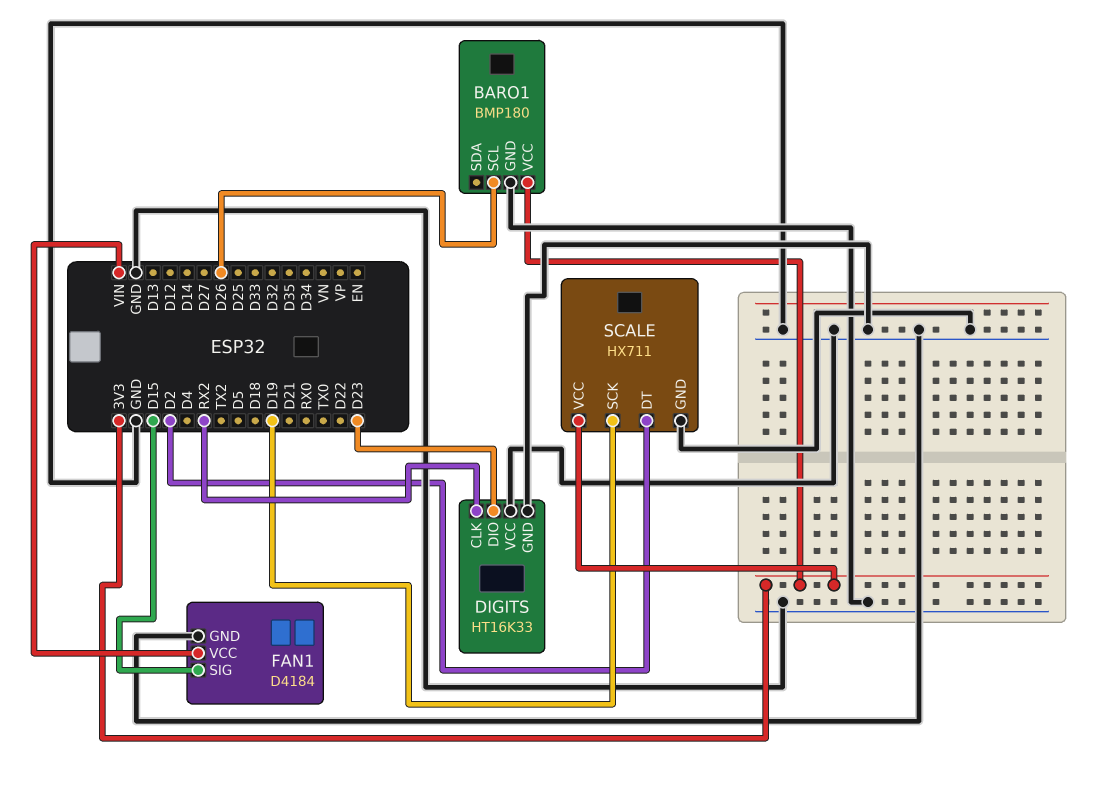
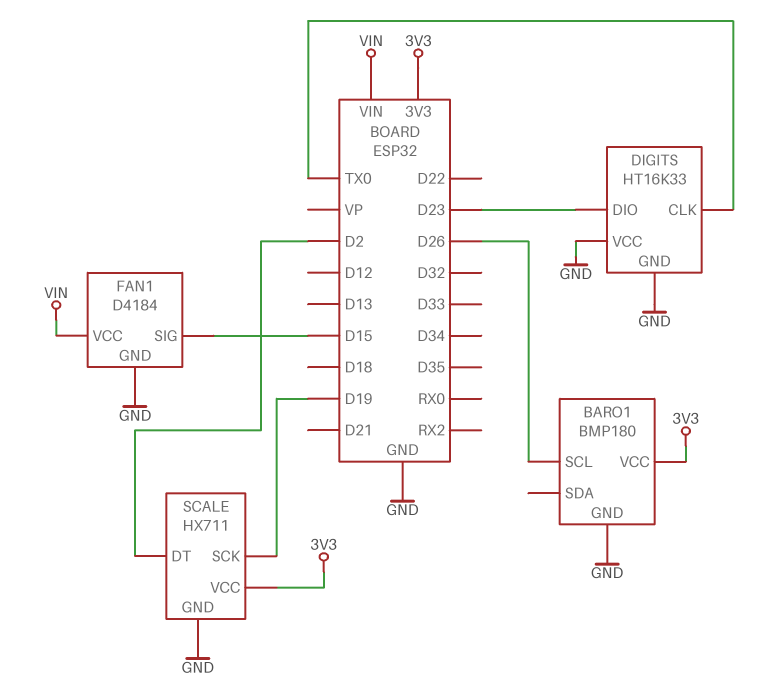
DIGITS pin CLK: RX2 -> TX0

